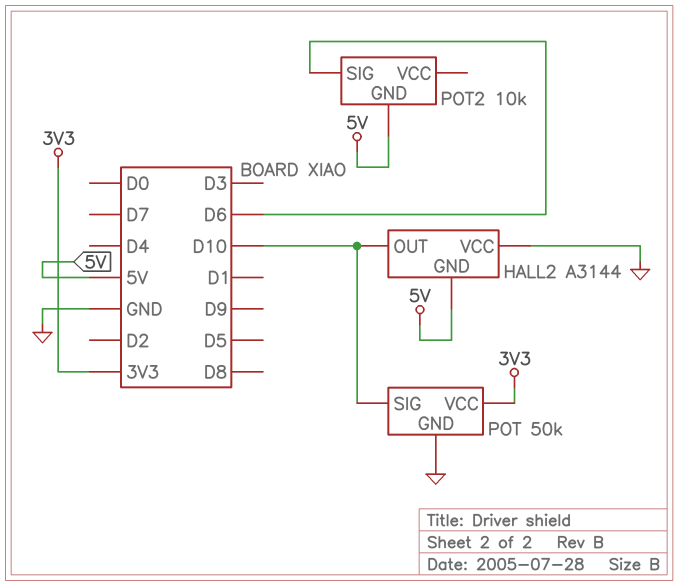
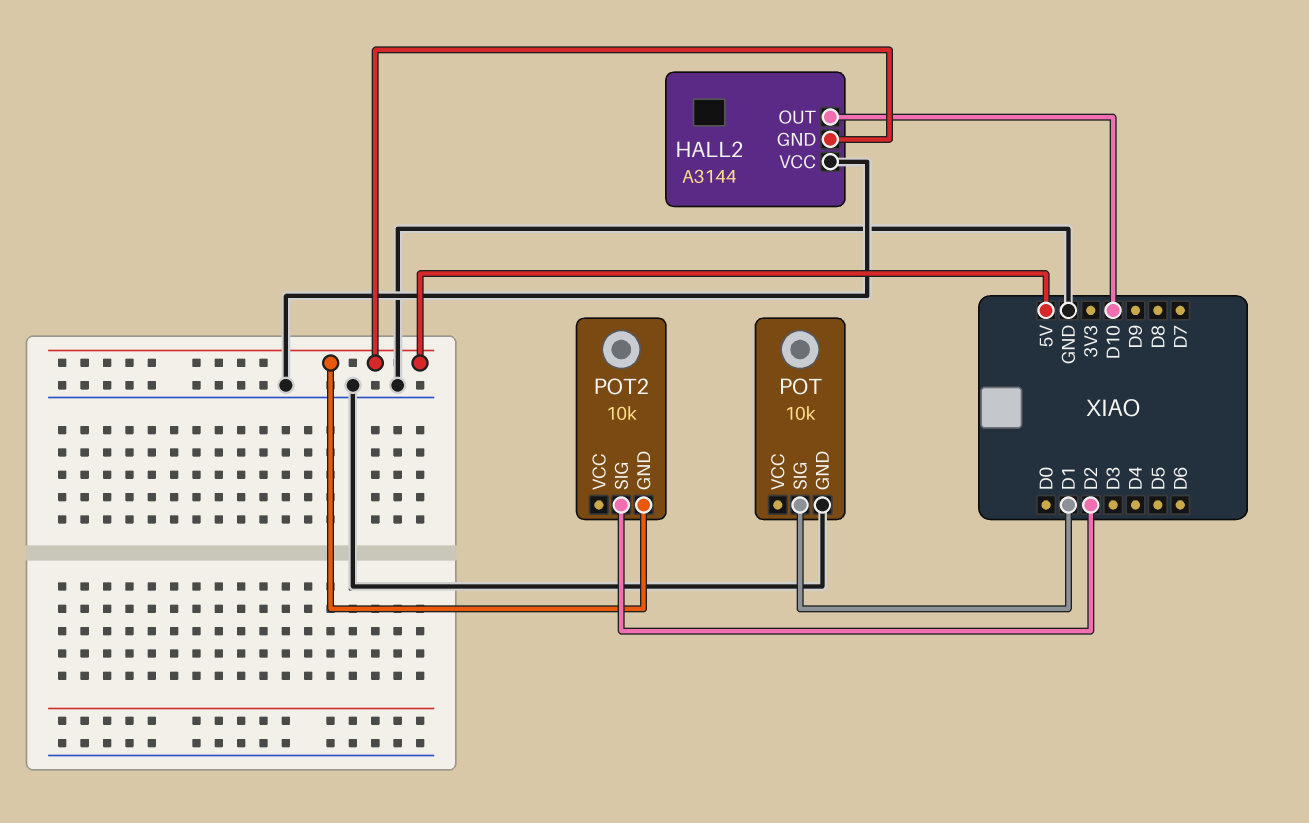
POT: 50k -> 10k
POT pin SIG: D10 -> D1
POT pin VCC: 3V3 -> none
POT2 pin SIG: D6 -> D2

